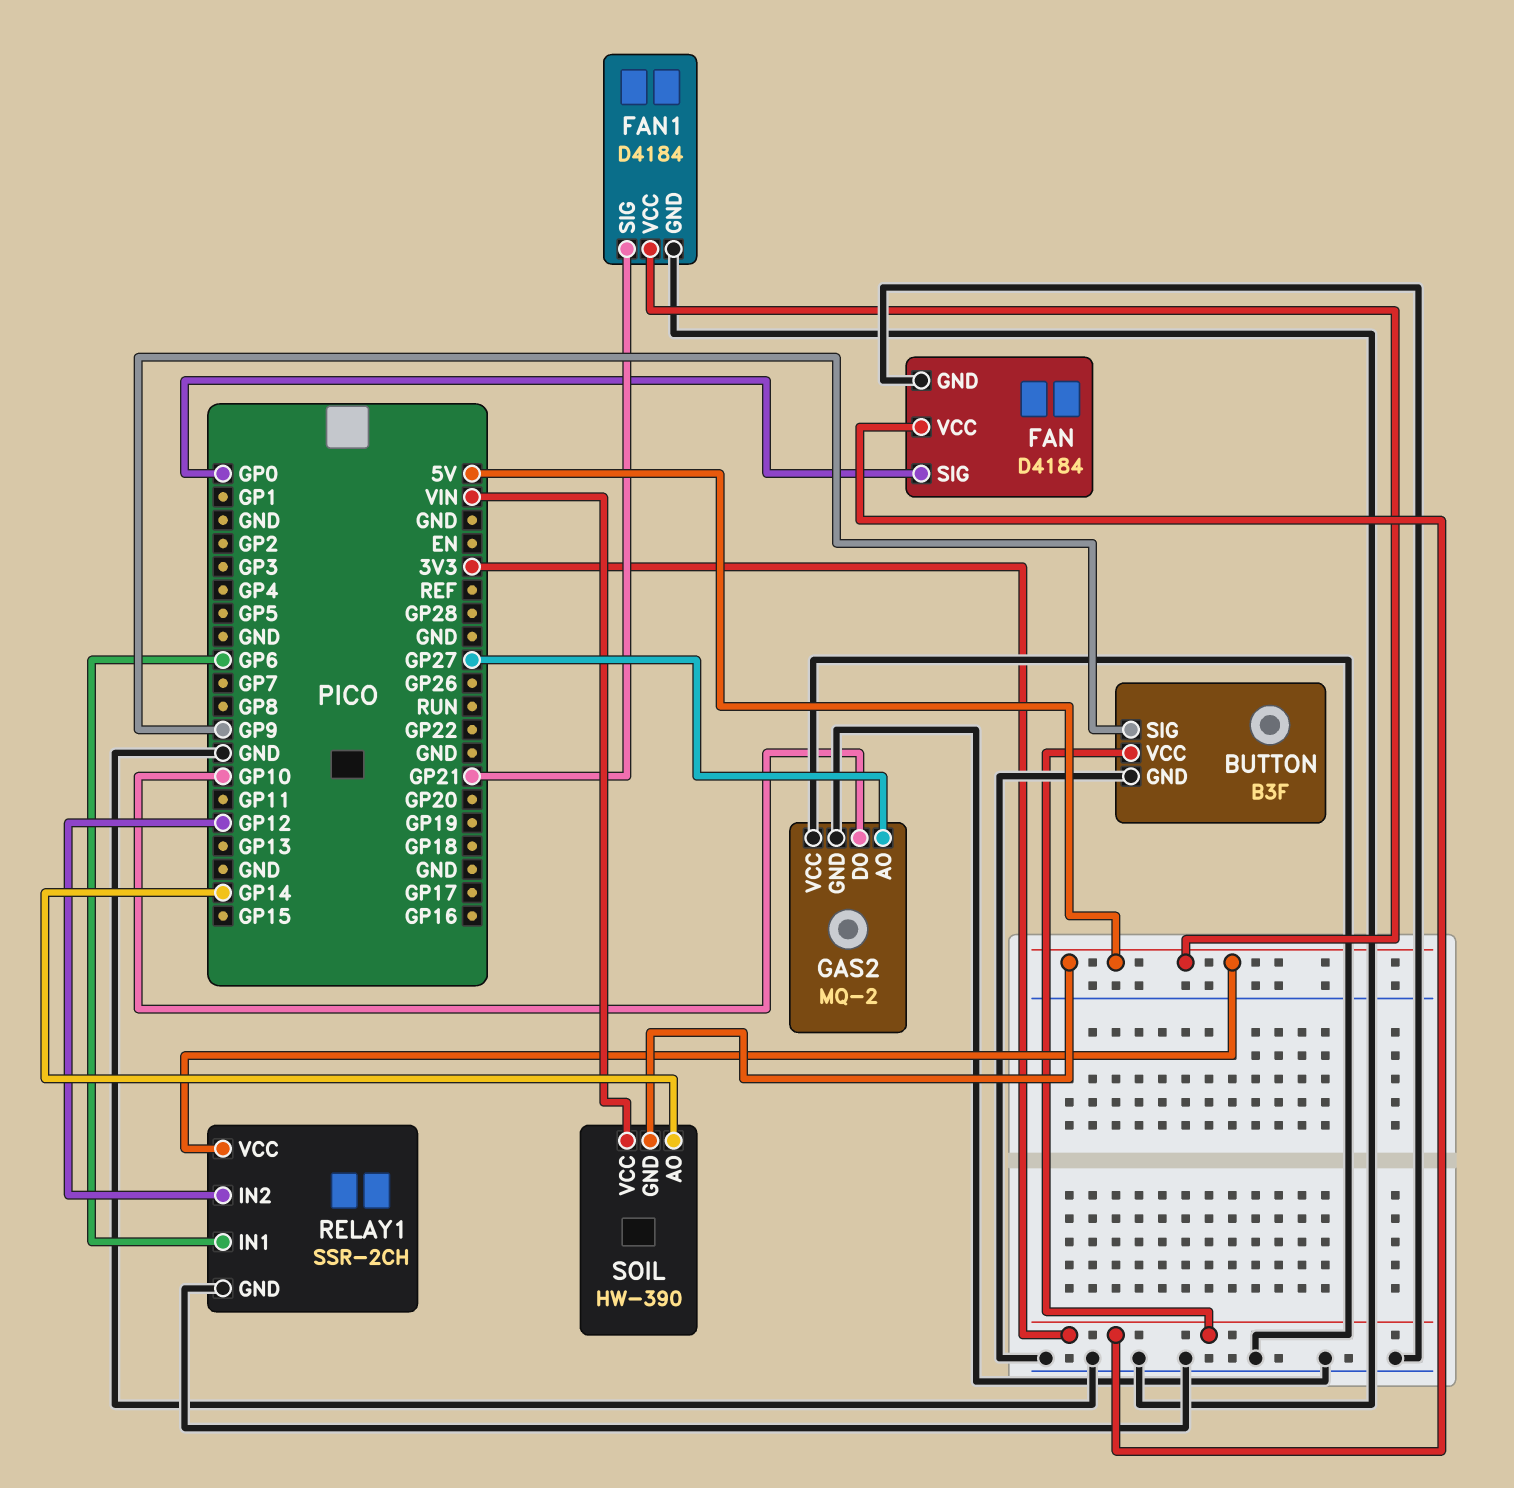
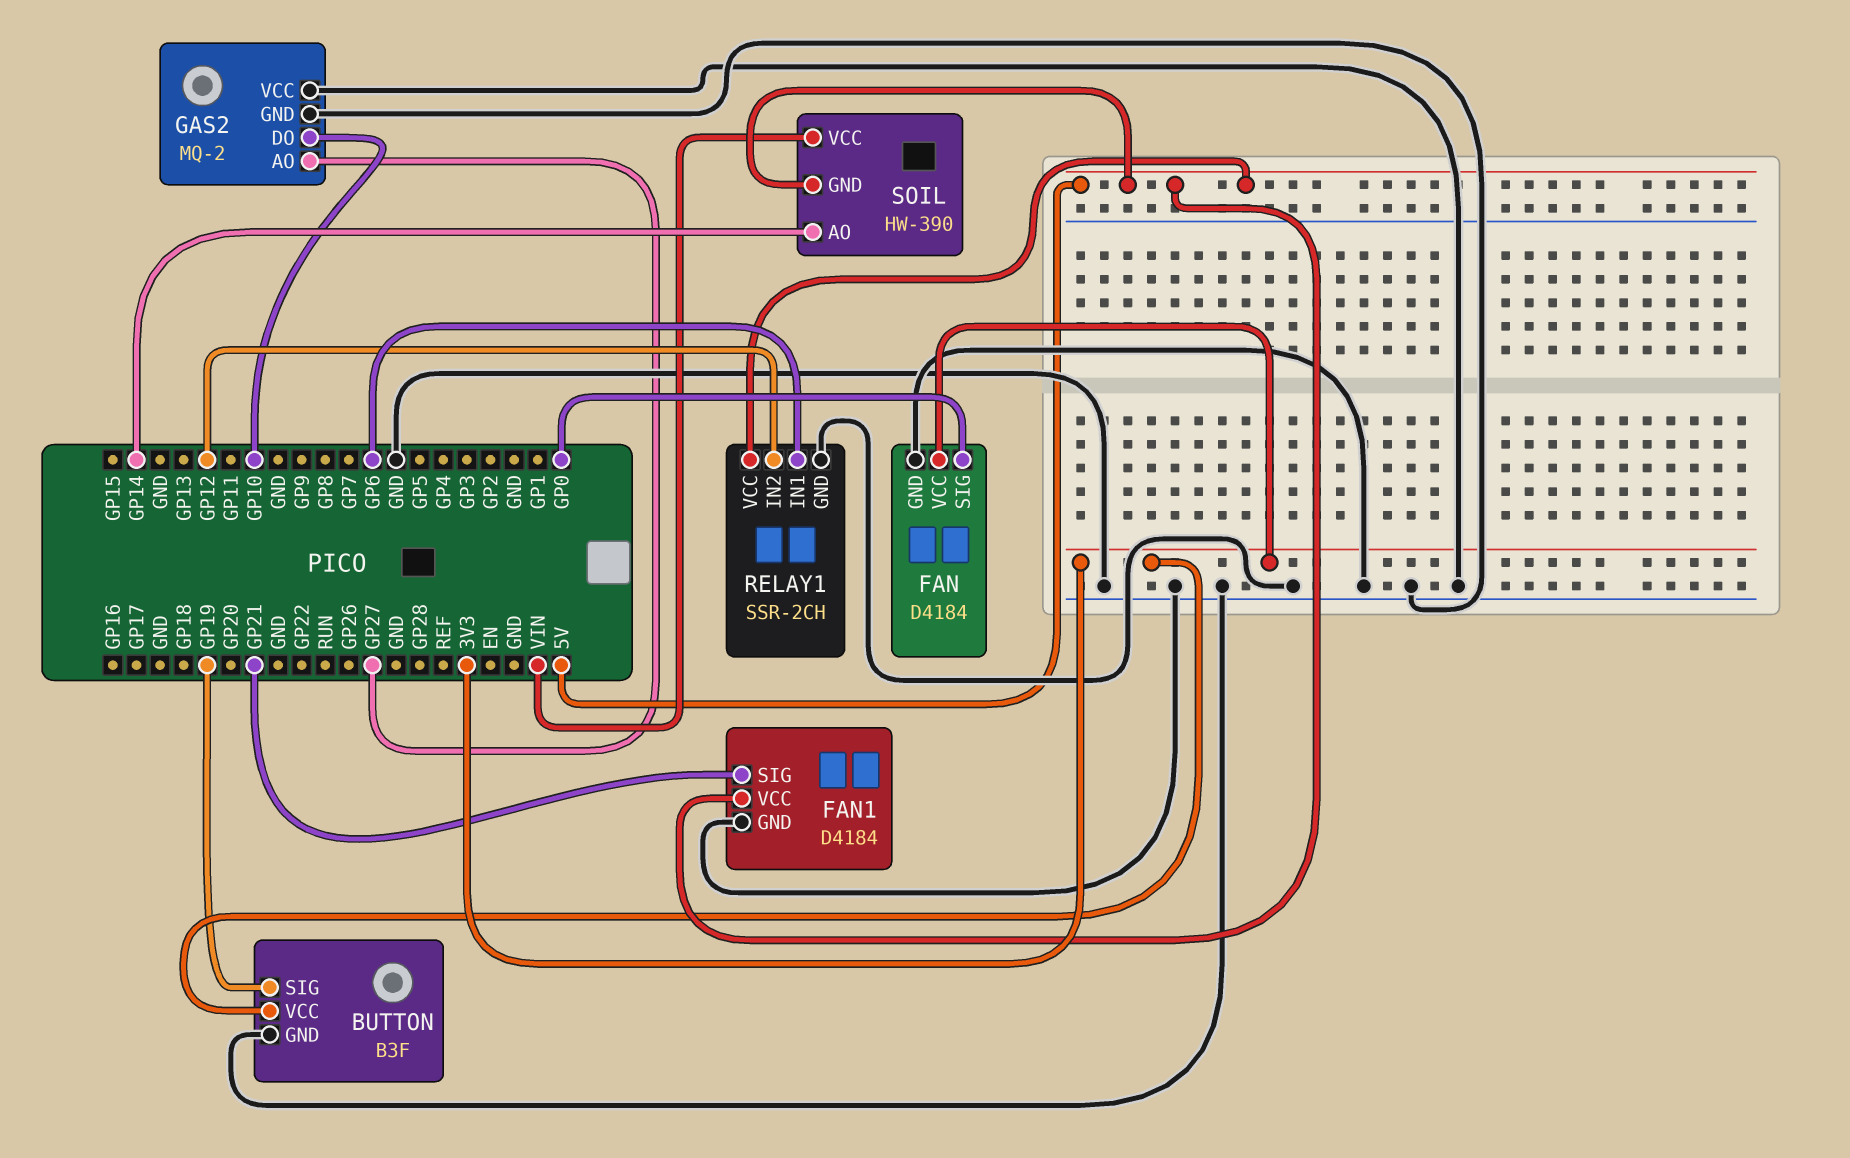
BUTTON pin SIG: GP9 -> GP19

